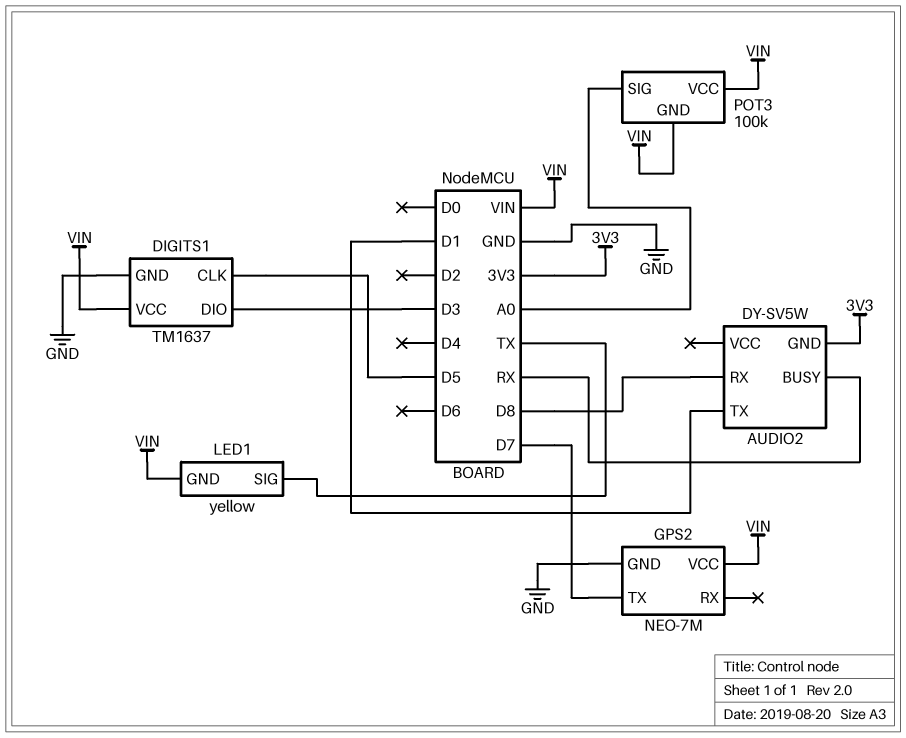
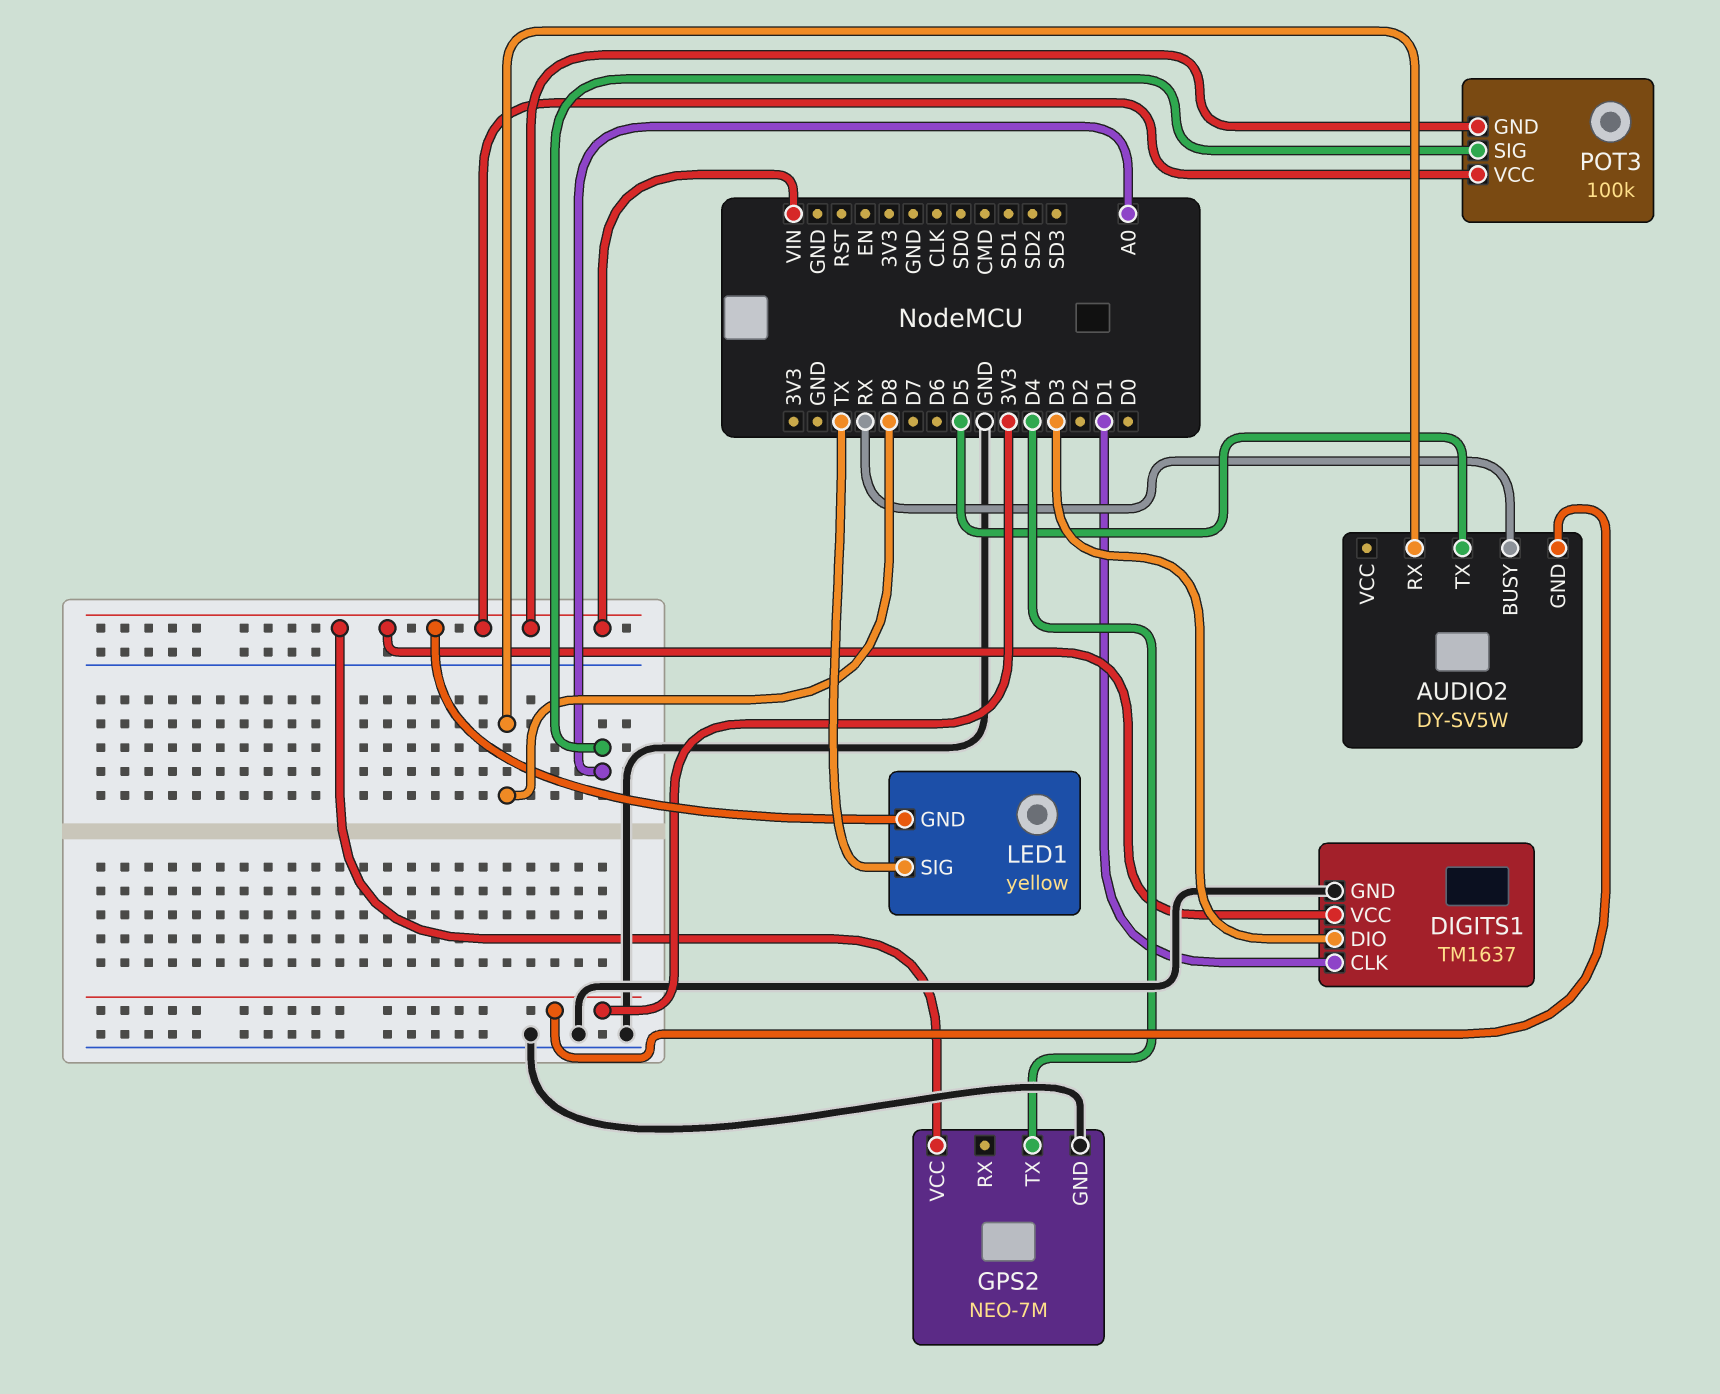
AUDIO2 pin TX: D1 -> D5
DIGITS1 pin CLK: D5 -> D1
GPS2 pin TX: D7 -> D4

